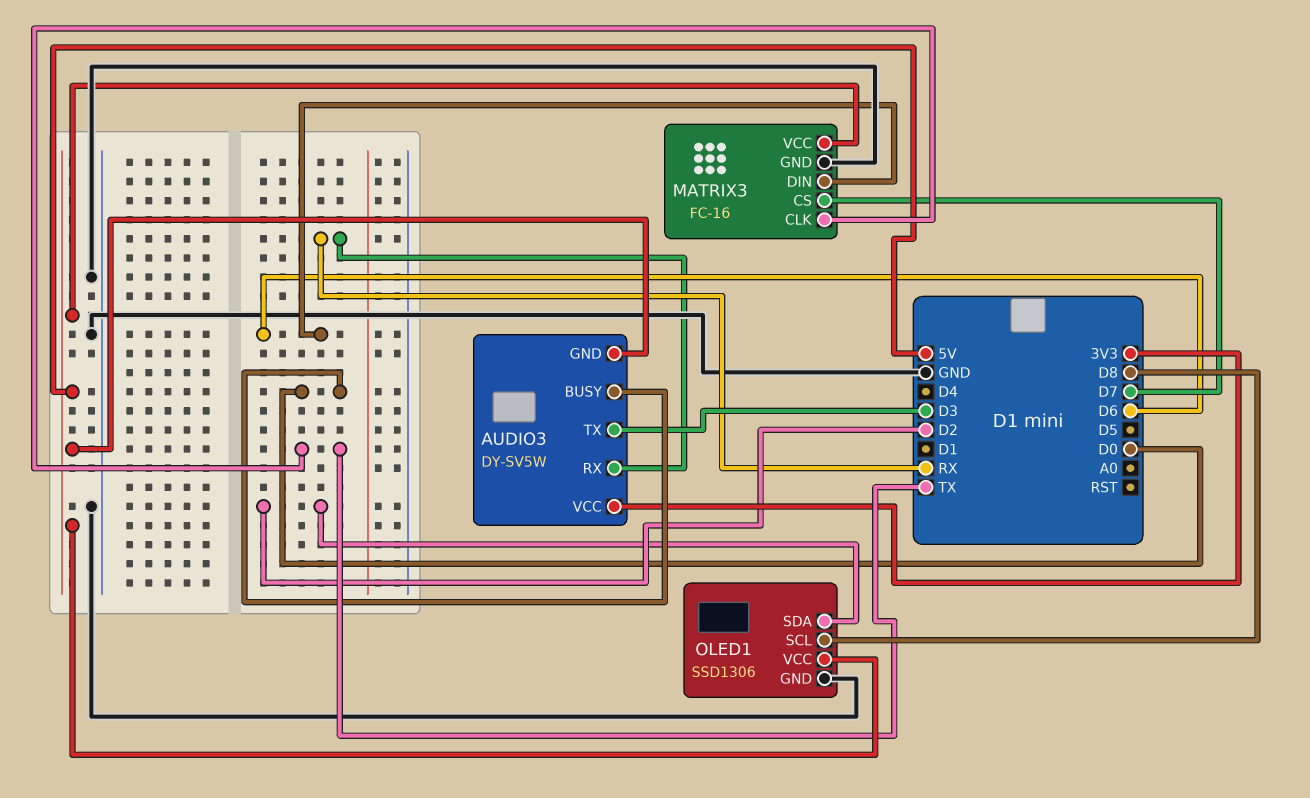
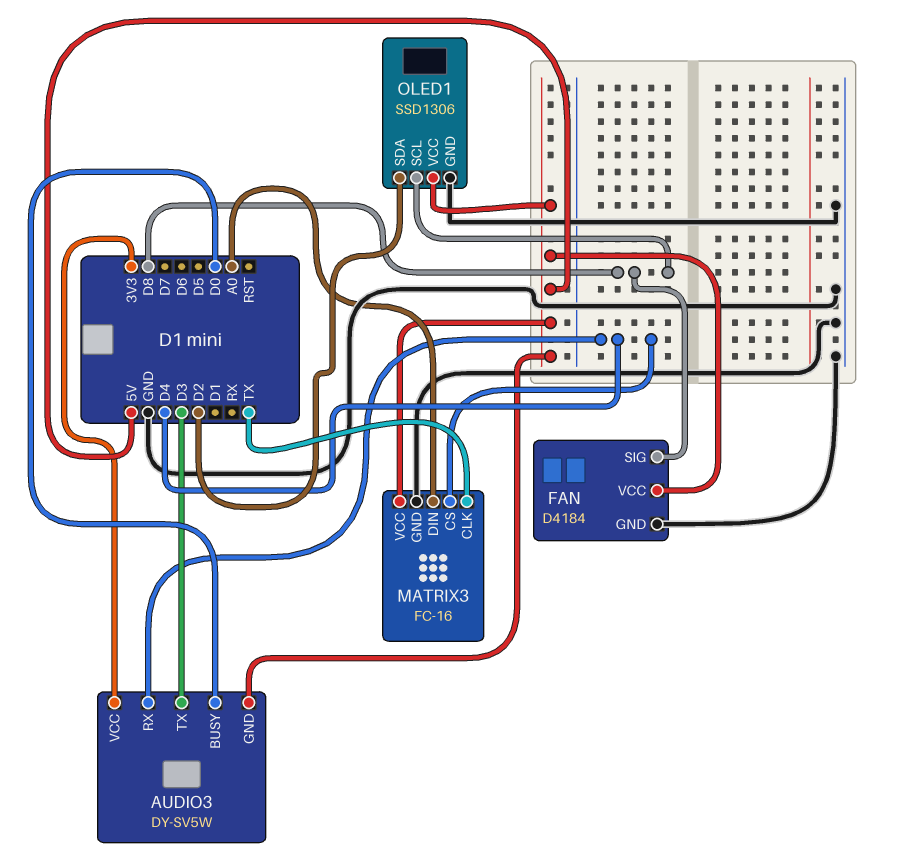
AUDIO3 pin RX: RX -> D4
FAN: none -> D4184
FAN pin GND: none -> GND
FAN pin SIG: none -> D8
FAN pin VCC: none -> 5V
MATRIX3 pin CS: D7 -> D4
MATRIX3 pin DIN: D6 -> A0

